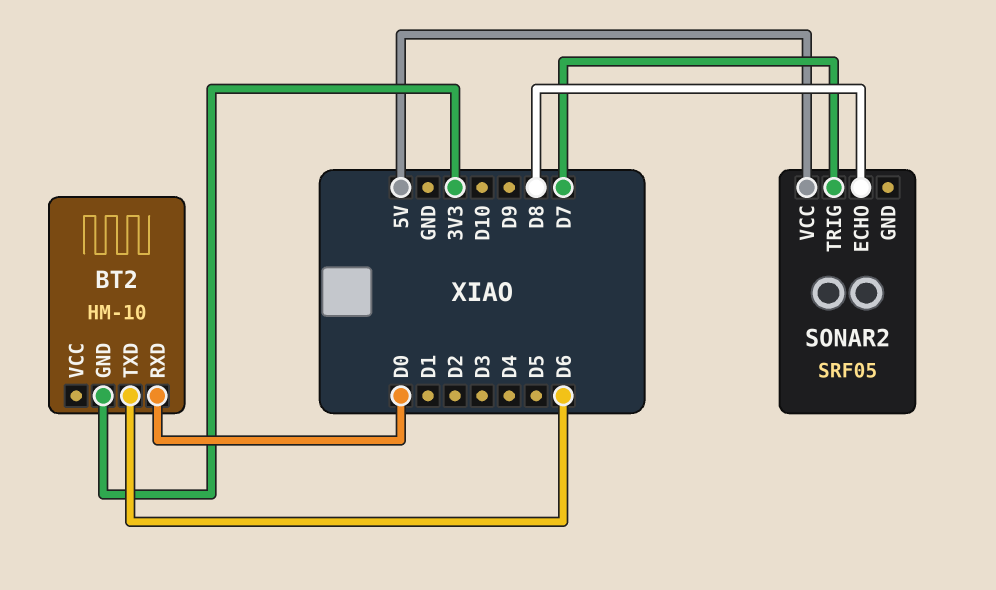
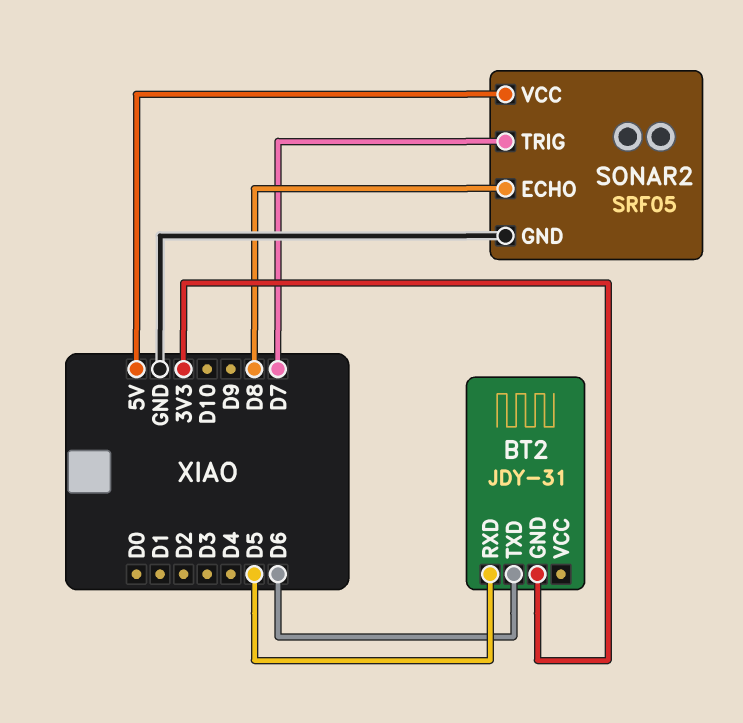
BT2: HM-10 -> JDY-31
BT2 pin RXD: D0 -> D5
SONAR2 pin GND: none -> GND

